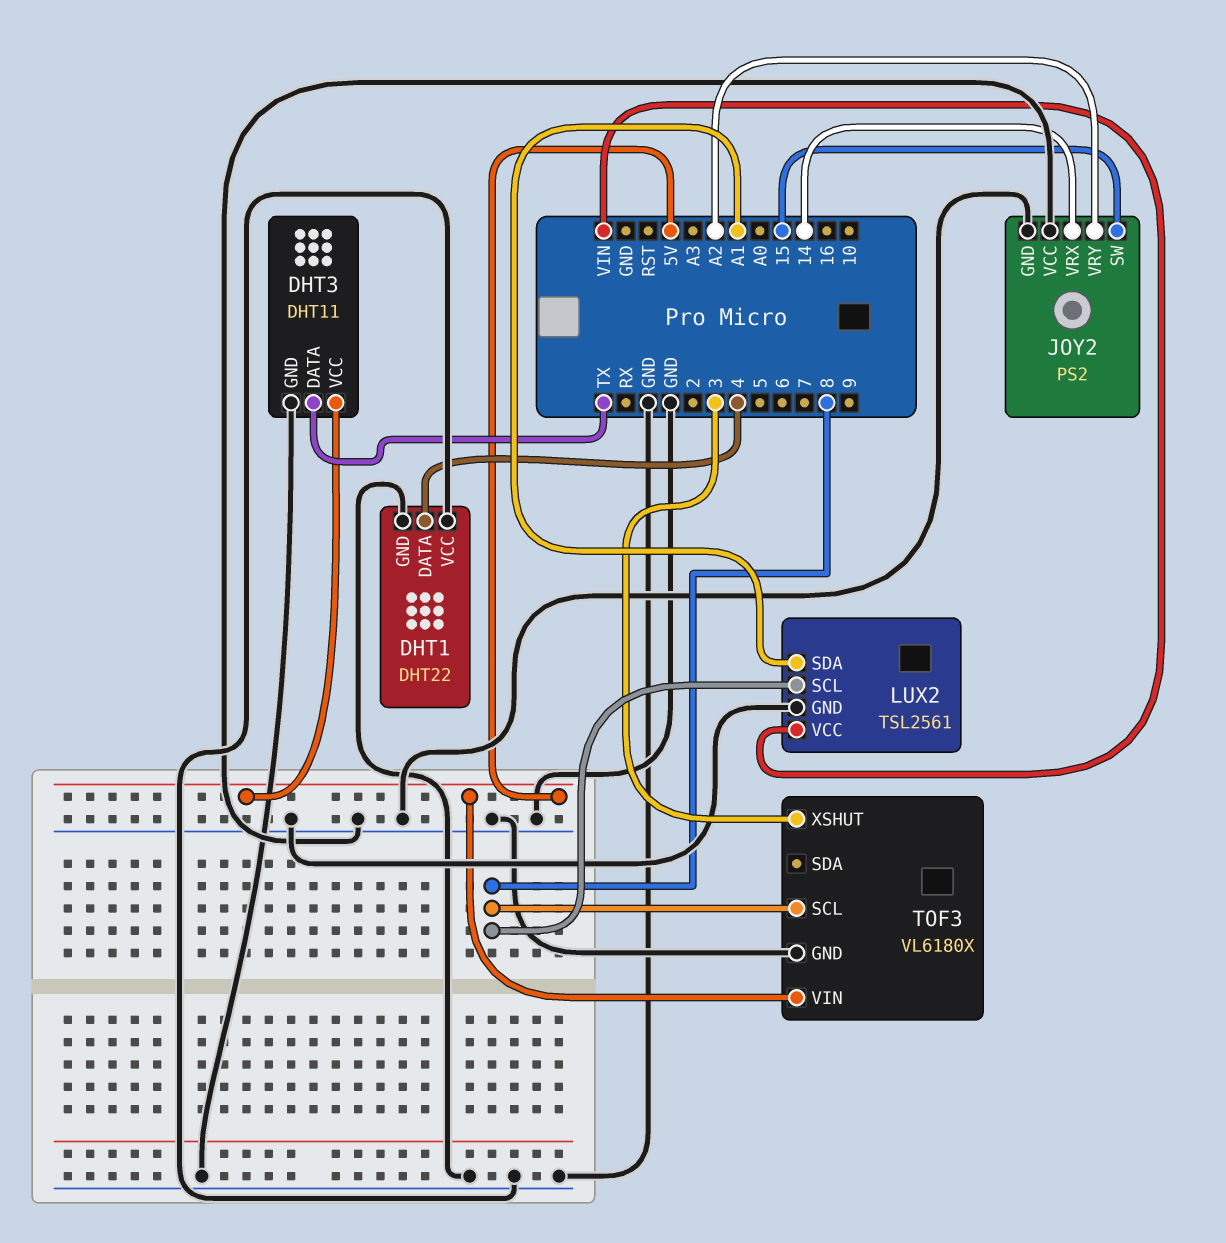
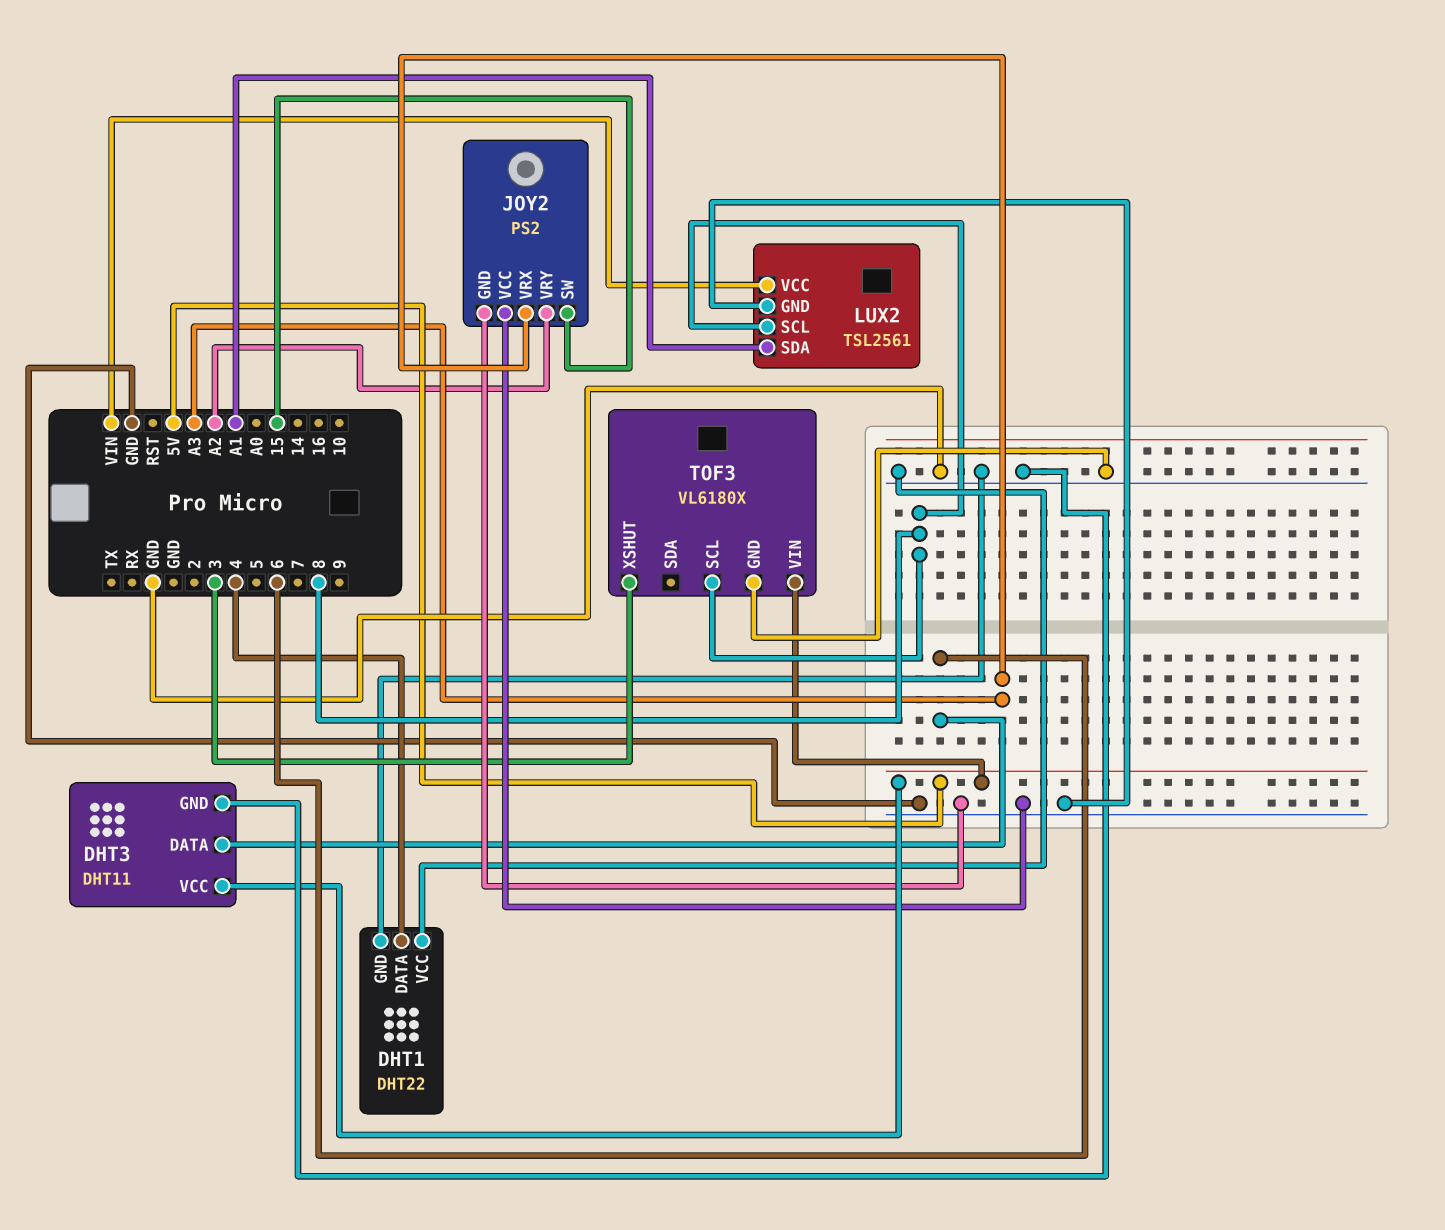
DHT3 pin DATA: TX -> 6
JOY2 pin VRX: 14 -> A3

